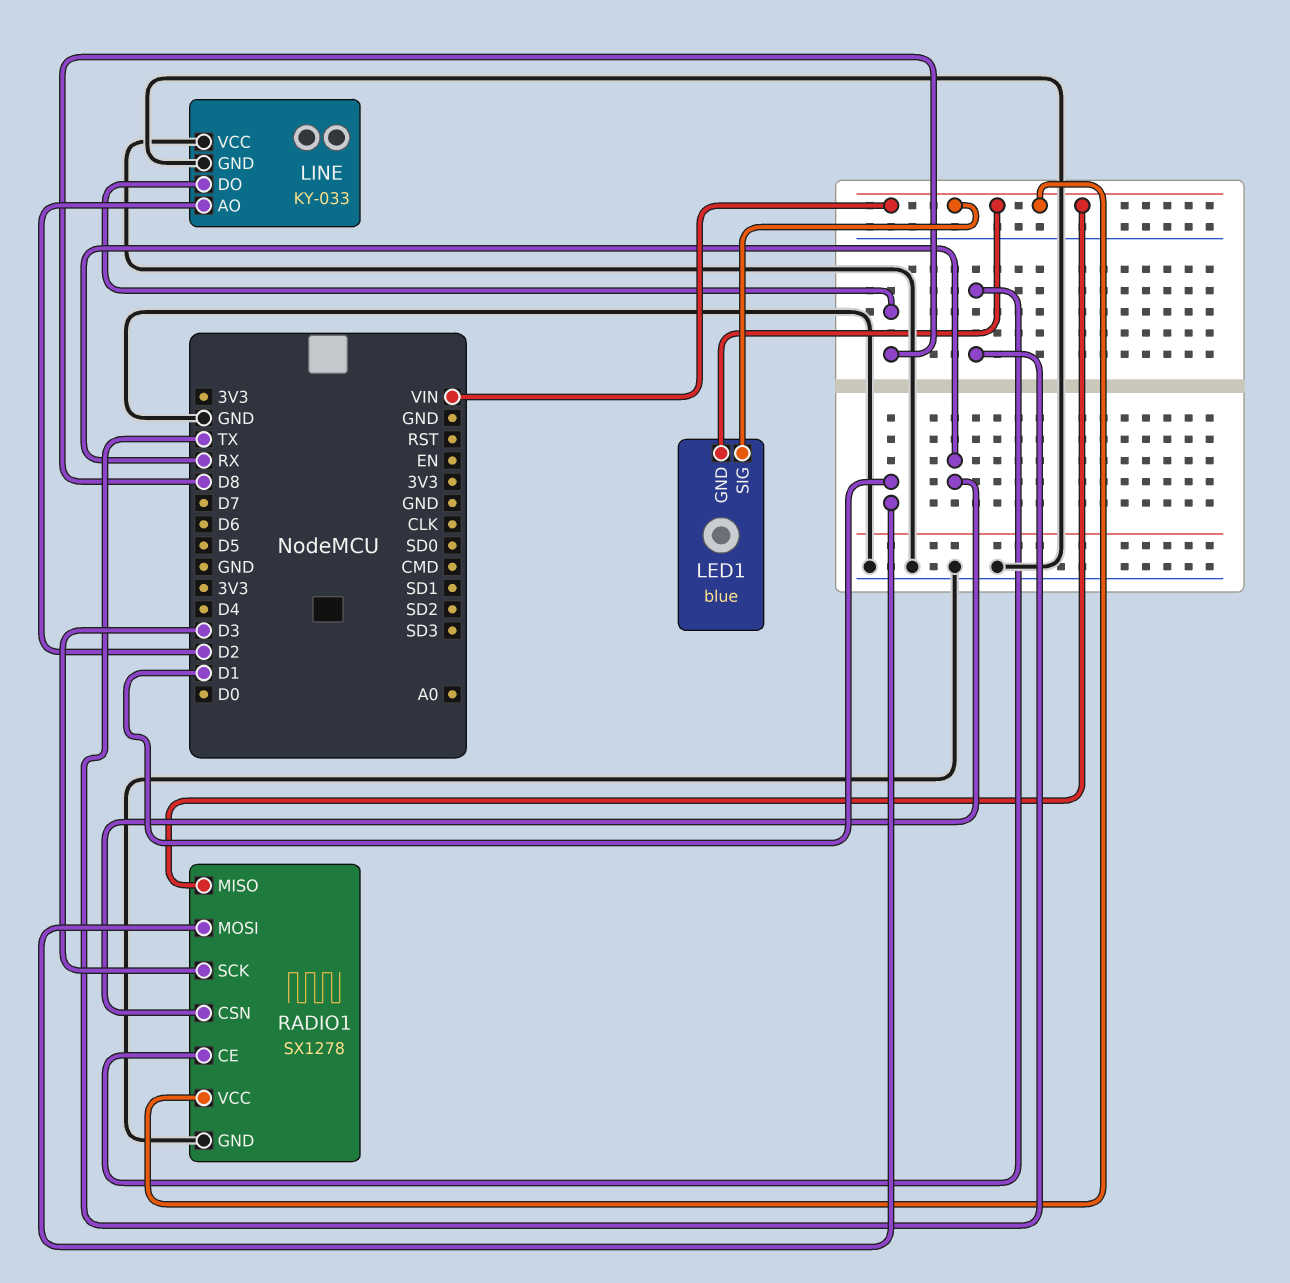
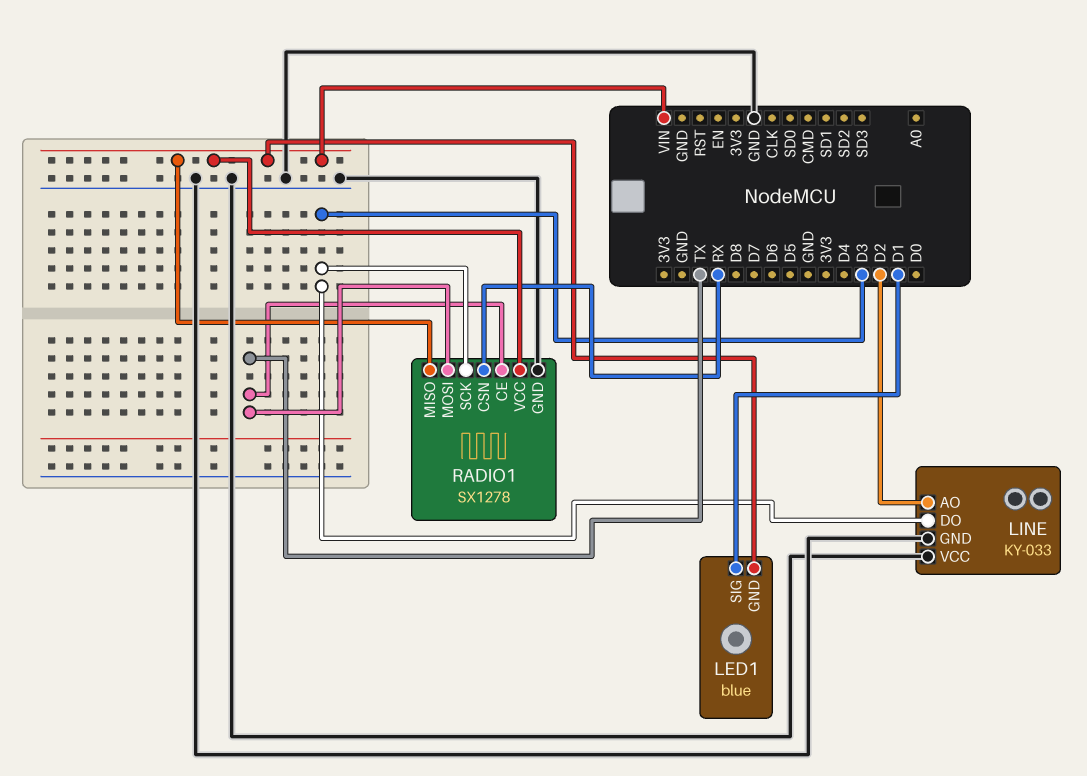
LED1 pin SIG: VIN -> D1
LINE pin DO: D8 -> D3
RADIO1 pin MOSI: D1 -> TX

